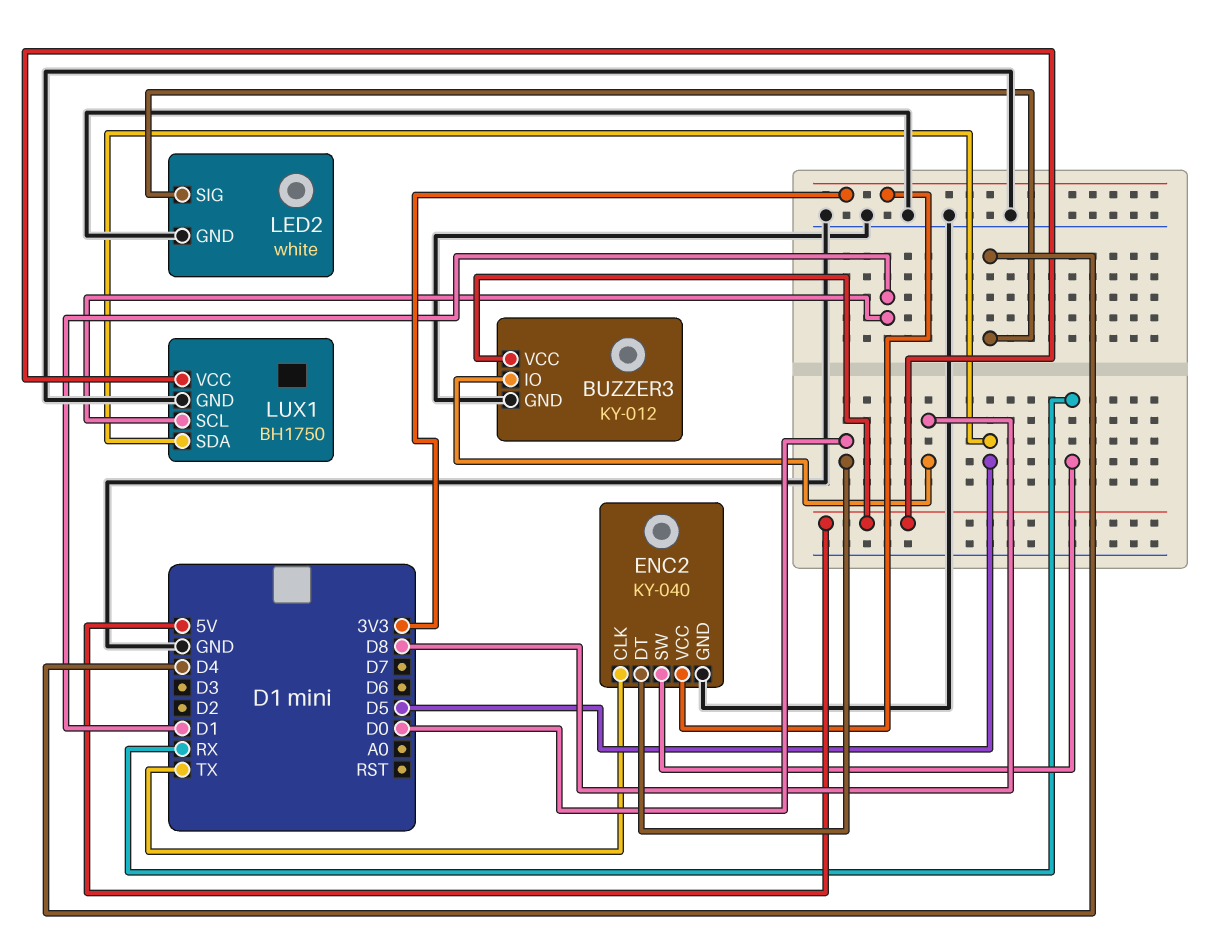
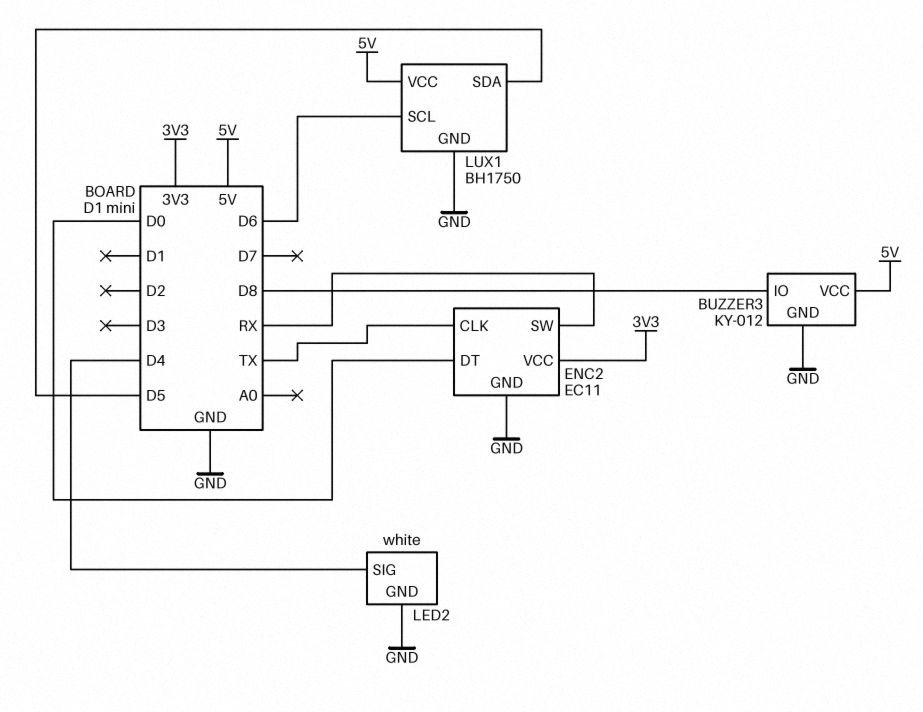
ENC2: KY-040 -> EC11
LUX1 pin SCL: D1 -> D6

